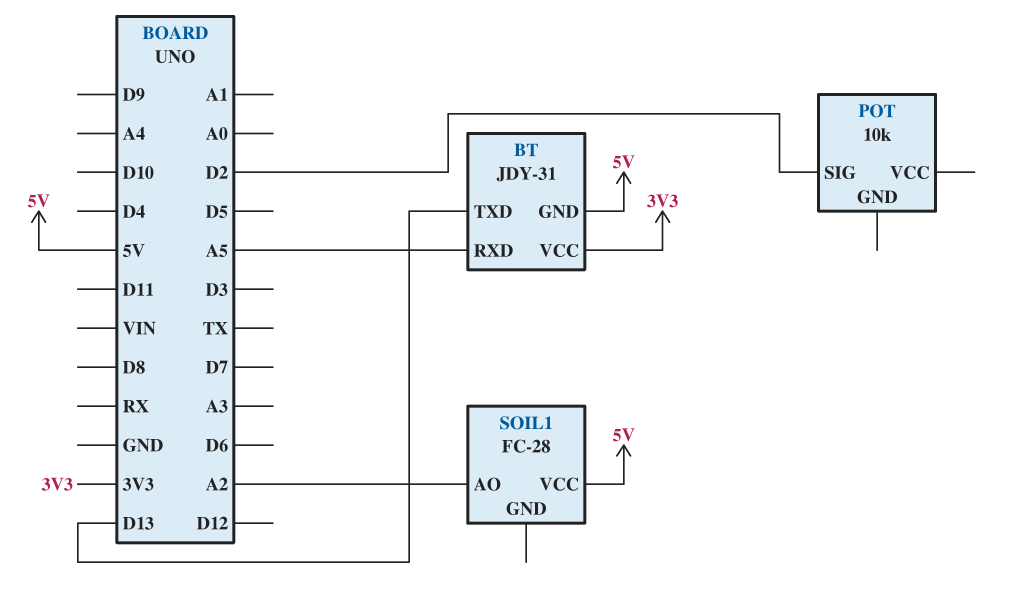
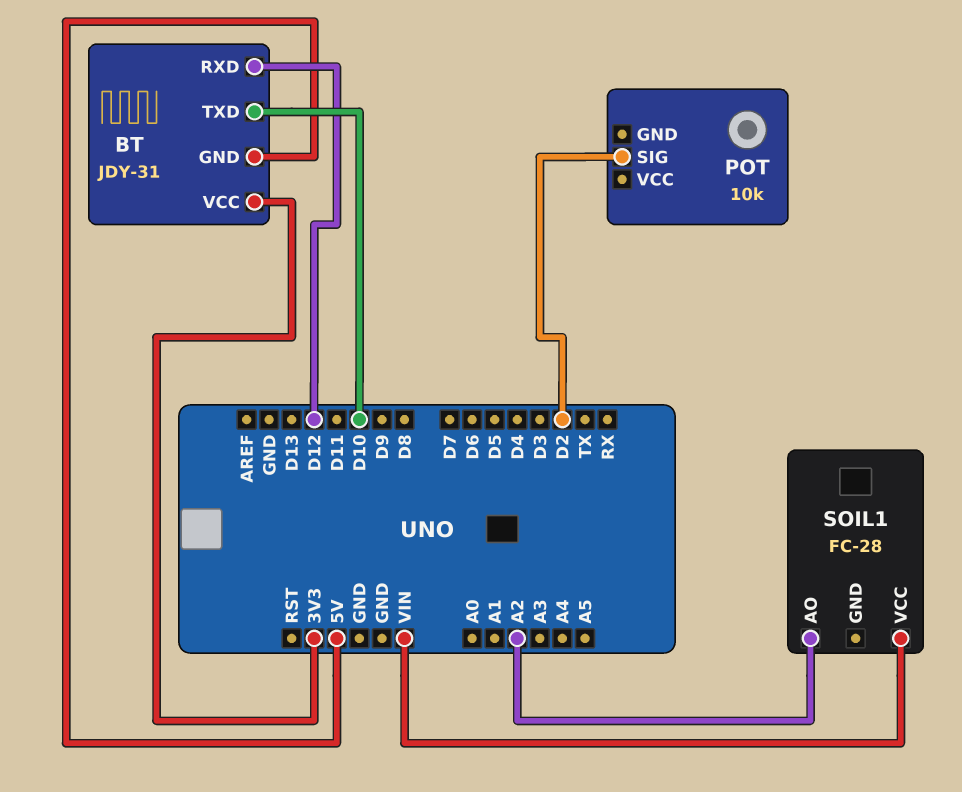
BT pin RXD: A5 -> D12
BT pin TXD: D13 -> D10
SOIL1 pin VCC: 5V -> VIN

